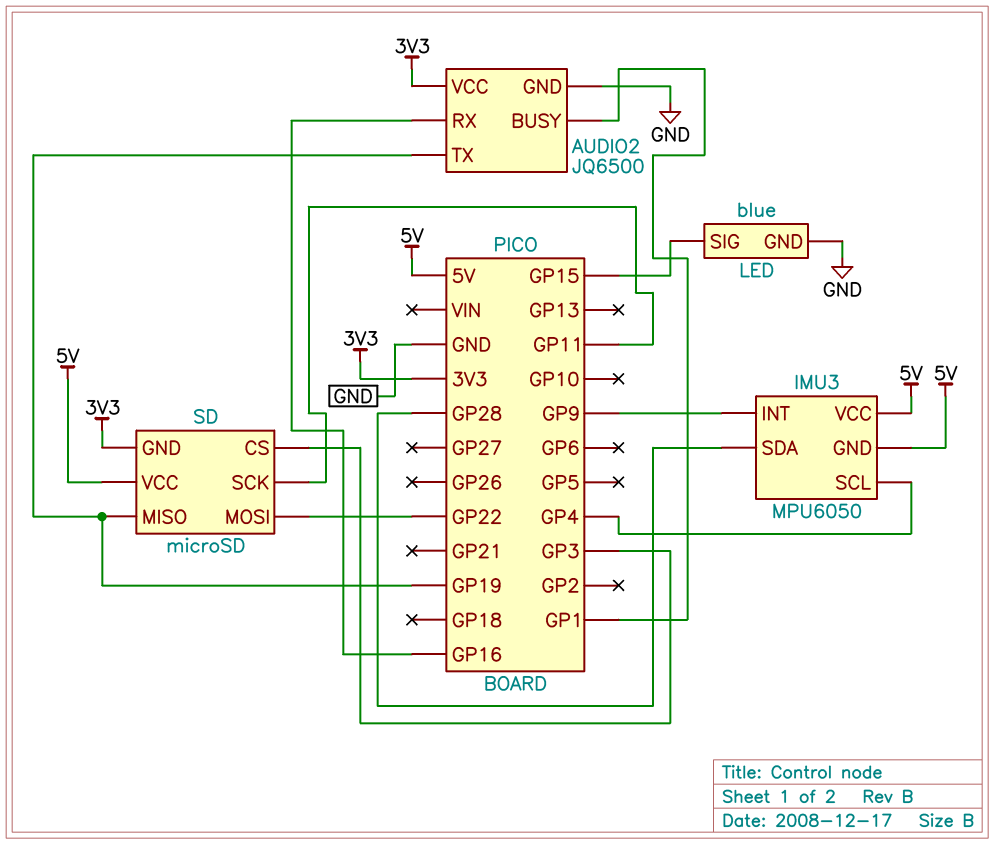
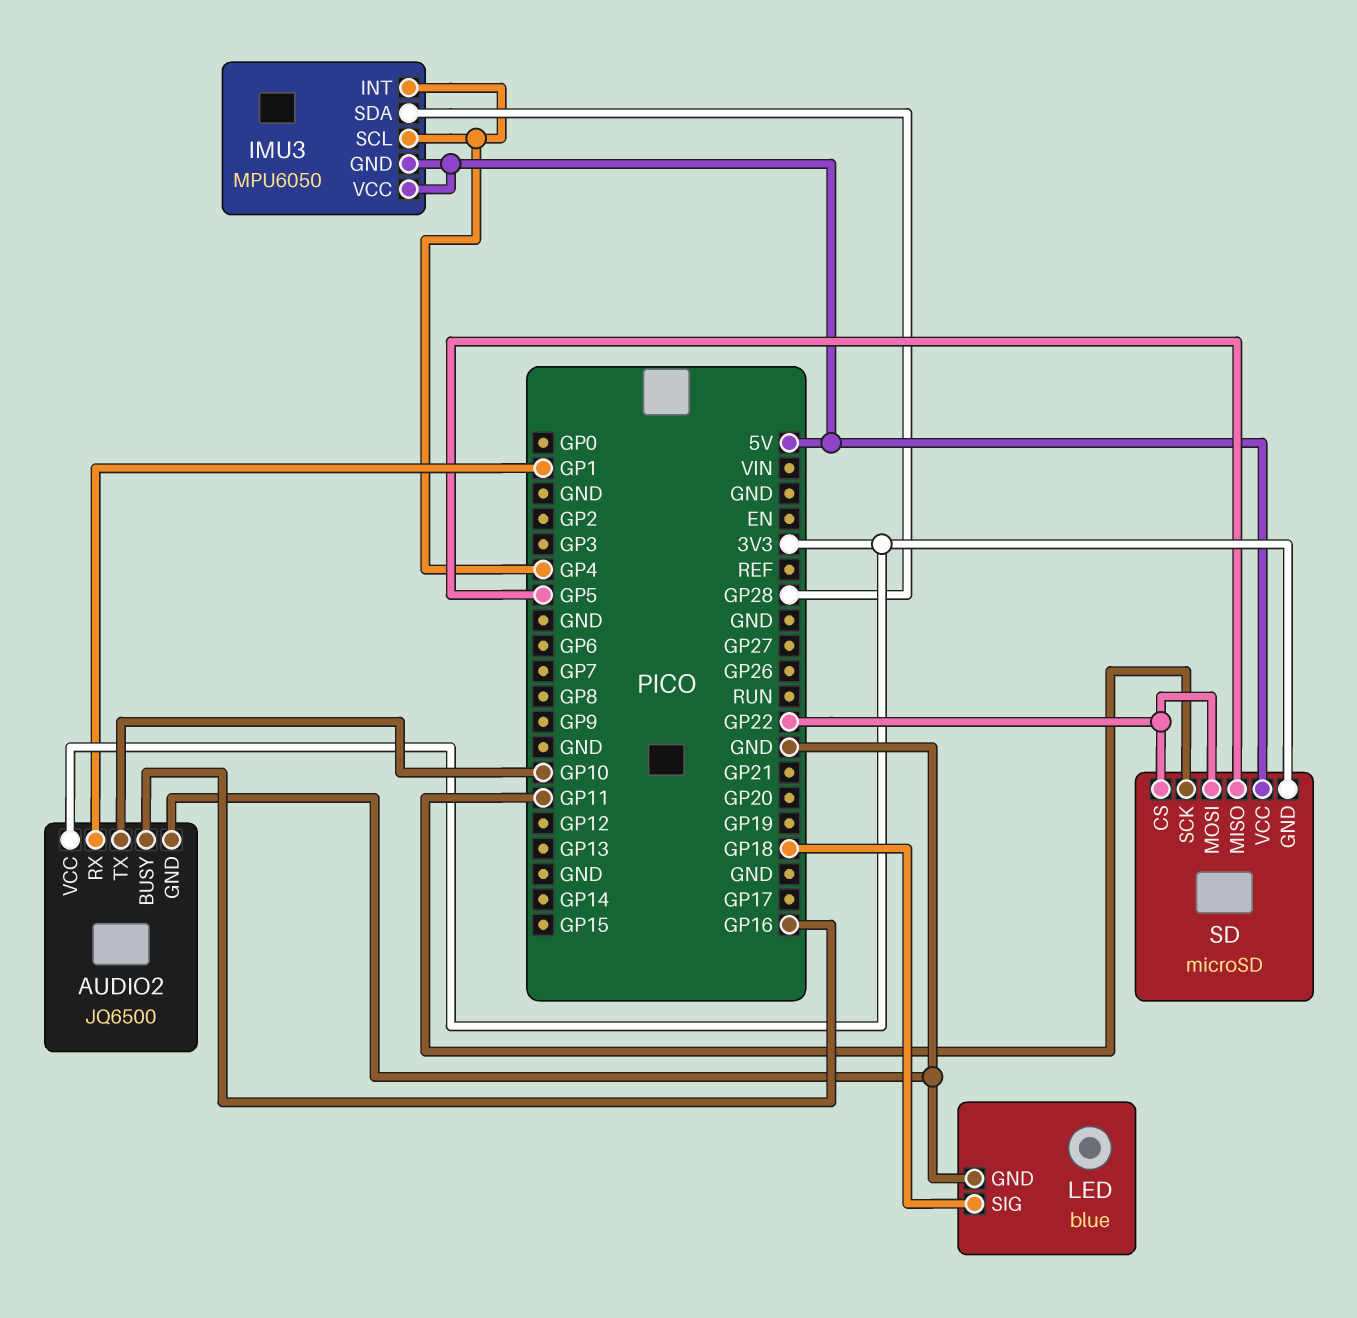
AUDIO2 pin BUSY: GP1 -> GP16
AUDIO2 pin RX: GP16 -> GP1
AUDIO2 pin TX: GP19 -> GP10
IMU3 pin INT: GP9 -> GP4
LED pin SIG: GP15 -> GP18
SD pin CS: GP3 -> GP22
SD pin MISO: GP19 -> GP5

